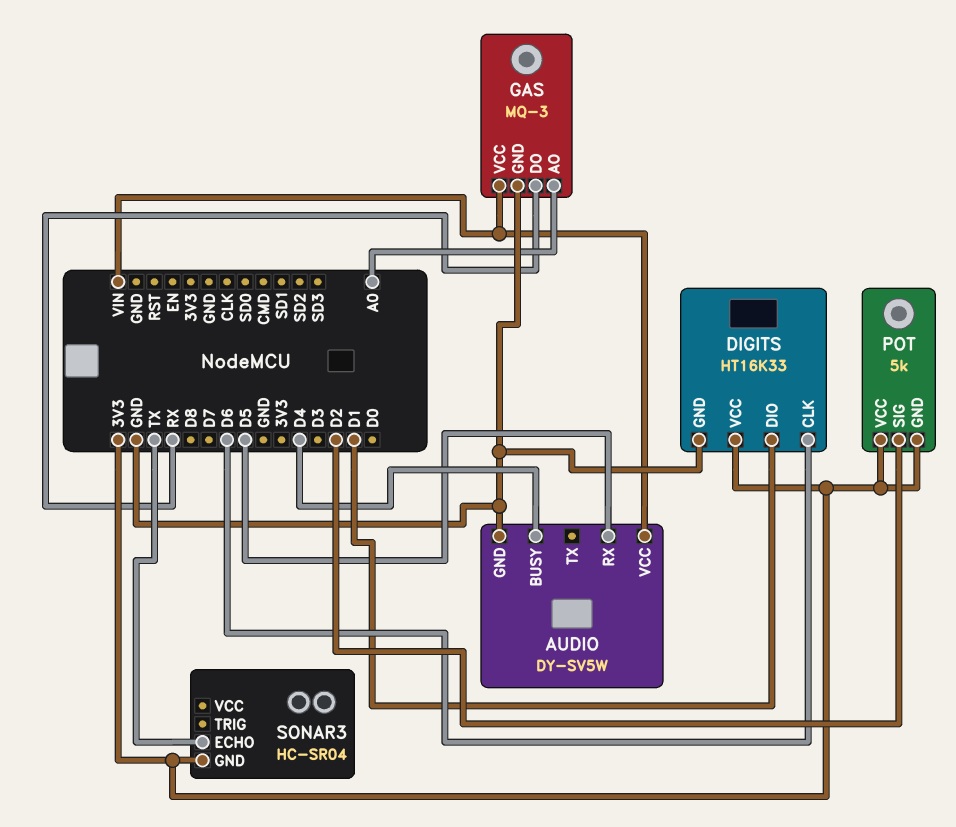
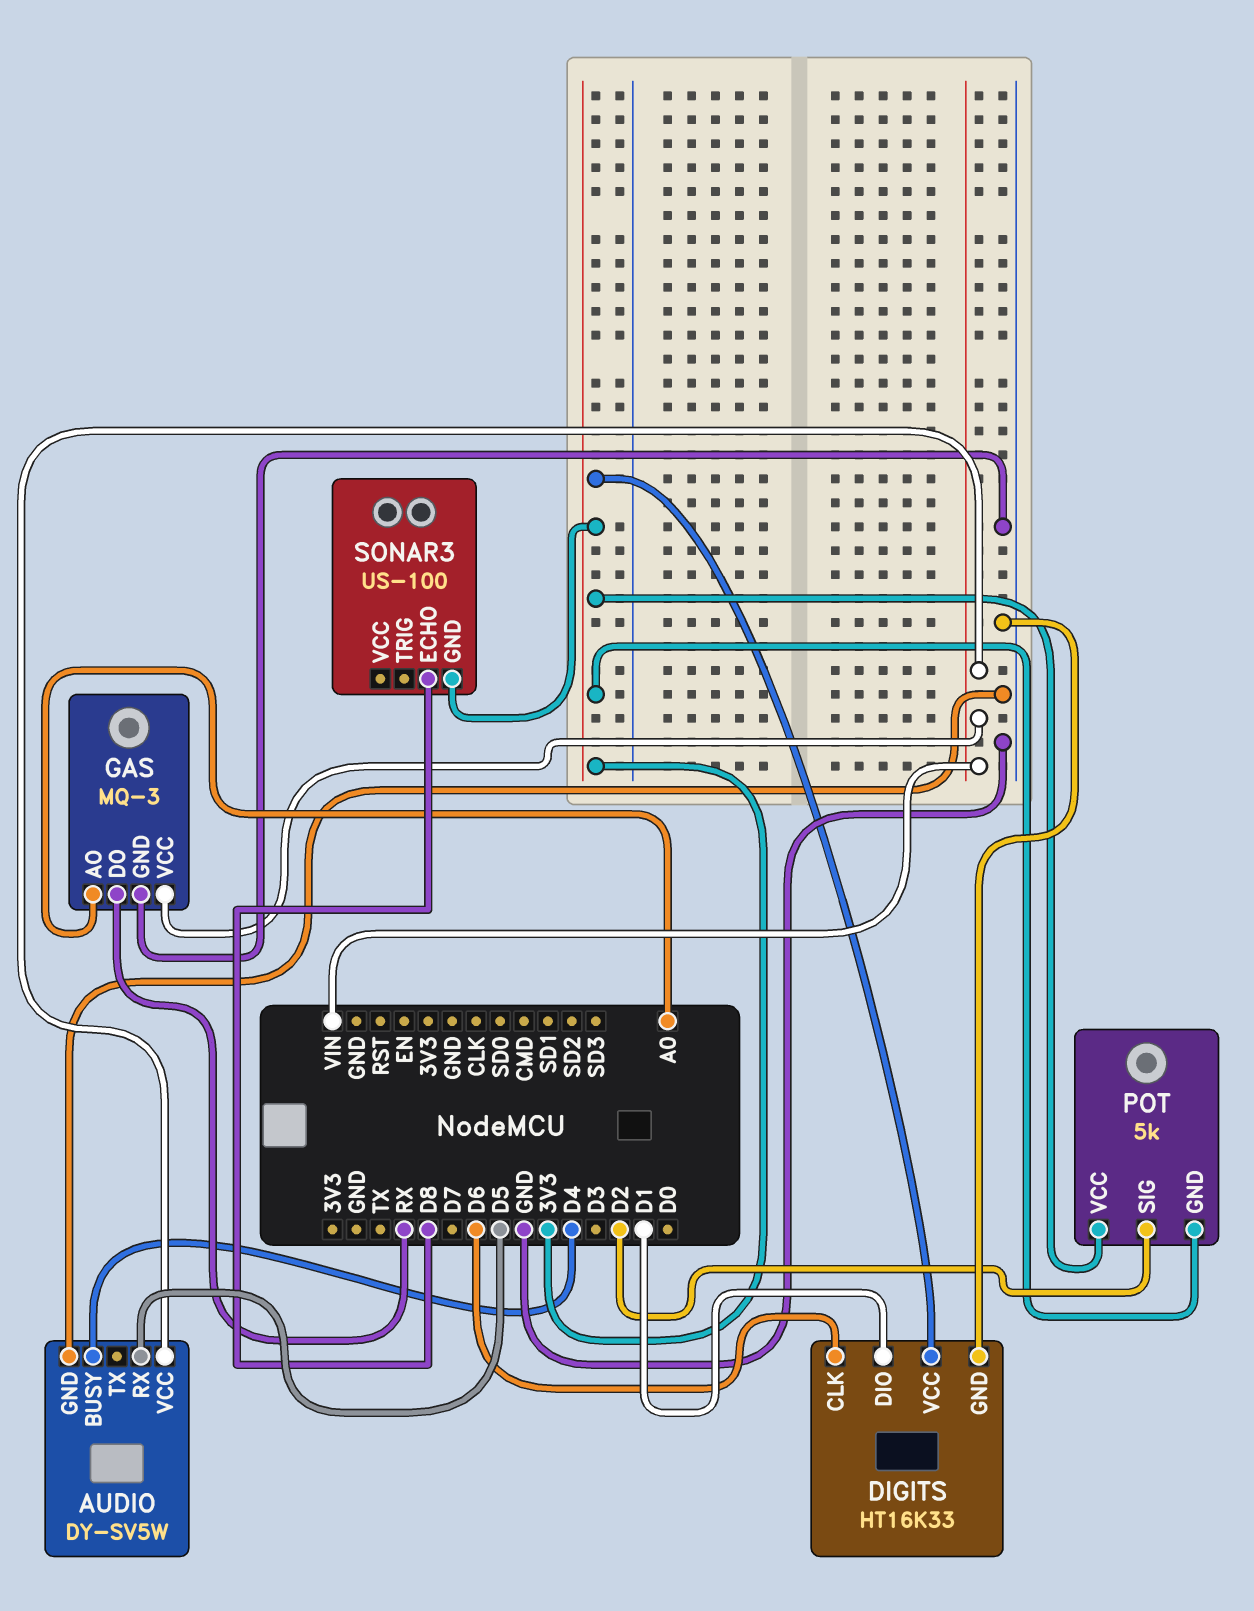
SONAR3: HC-SR04 -> US-100
SONAR3 pin ECHO: TX -> D8

